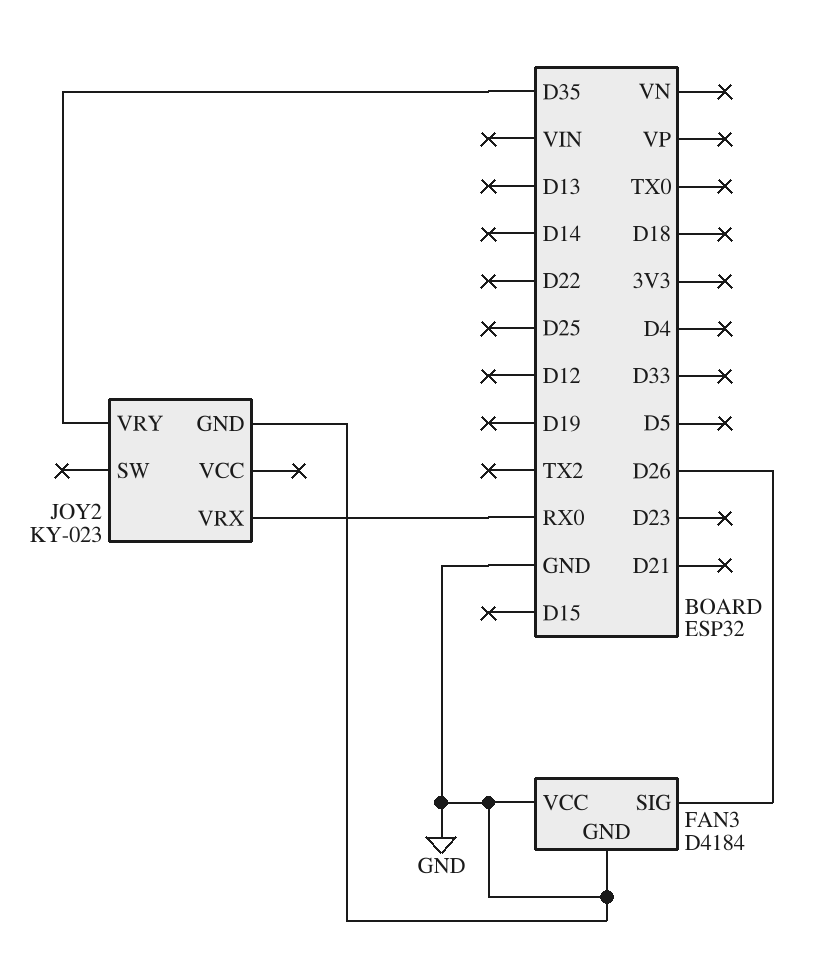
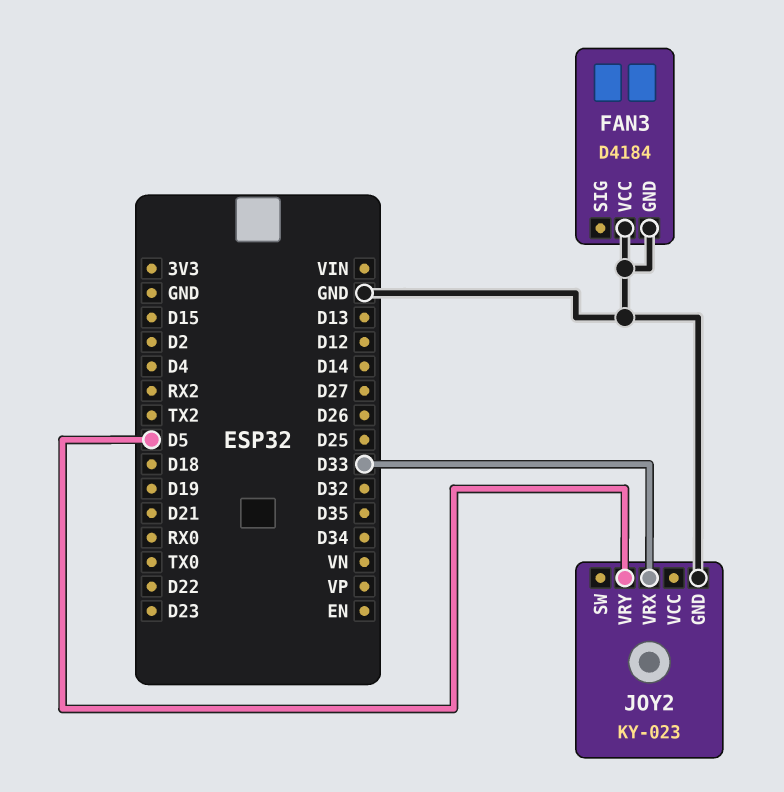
FAN3 pin SIG: D26 -> none
JOY2 pin VRX: RX0 -> D33
JOY2 pin VRY: D35 -> D5

